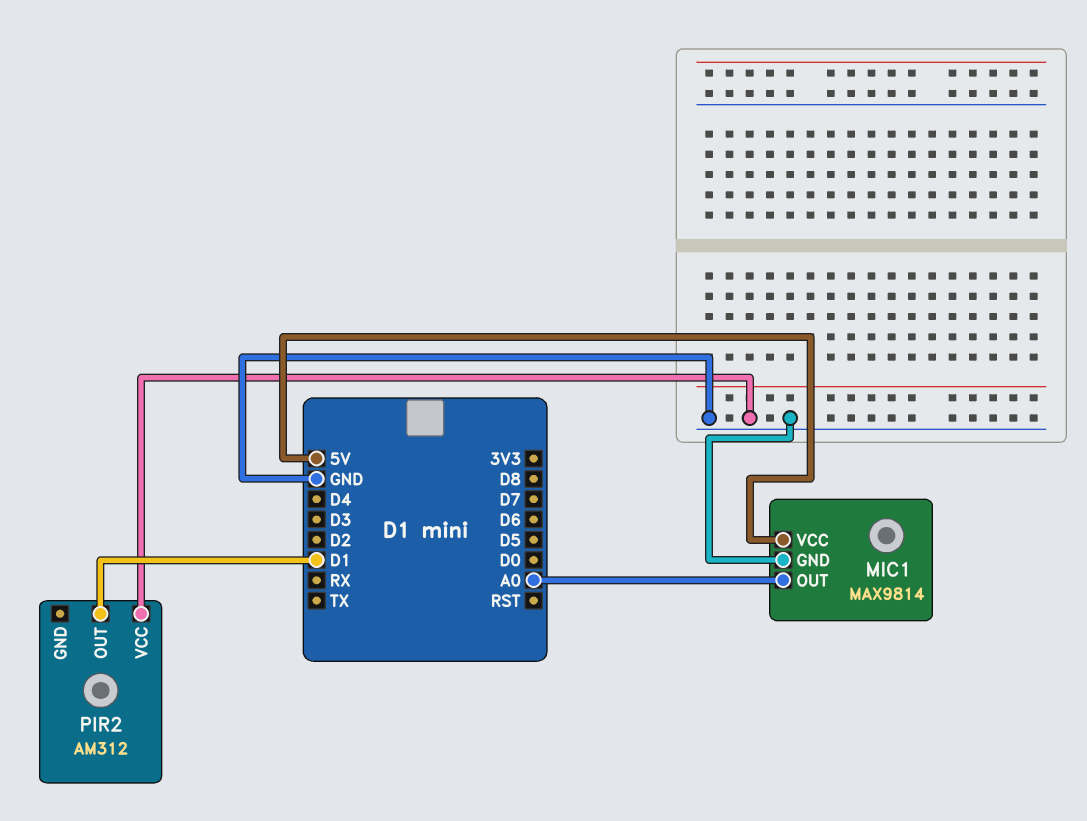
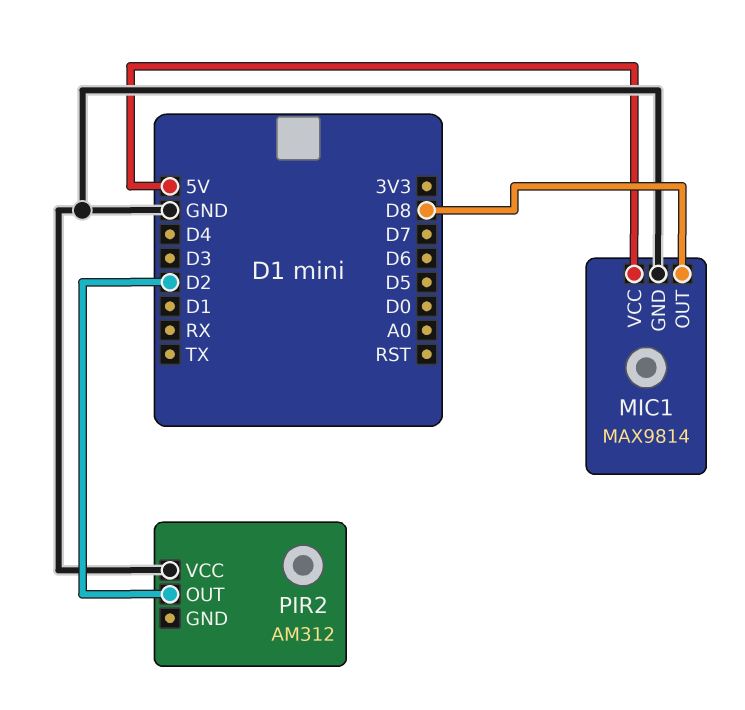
MIC1 pin OUT: A0 -> D8
PIR2 pin OUT: D1 -> D2

